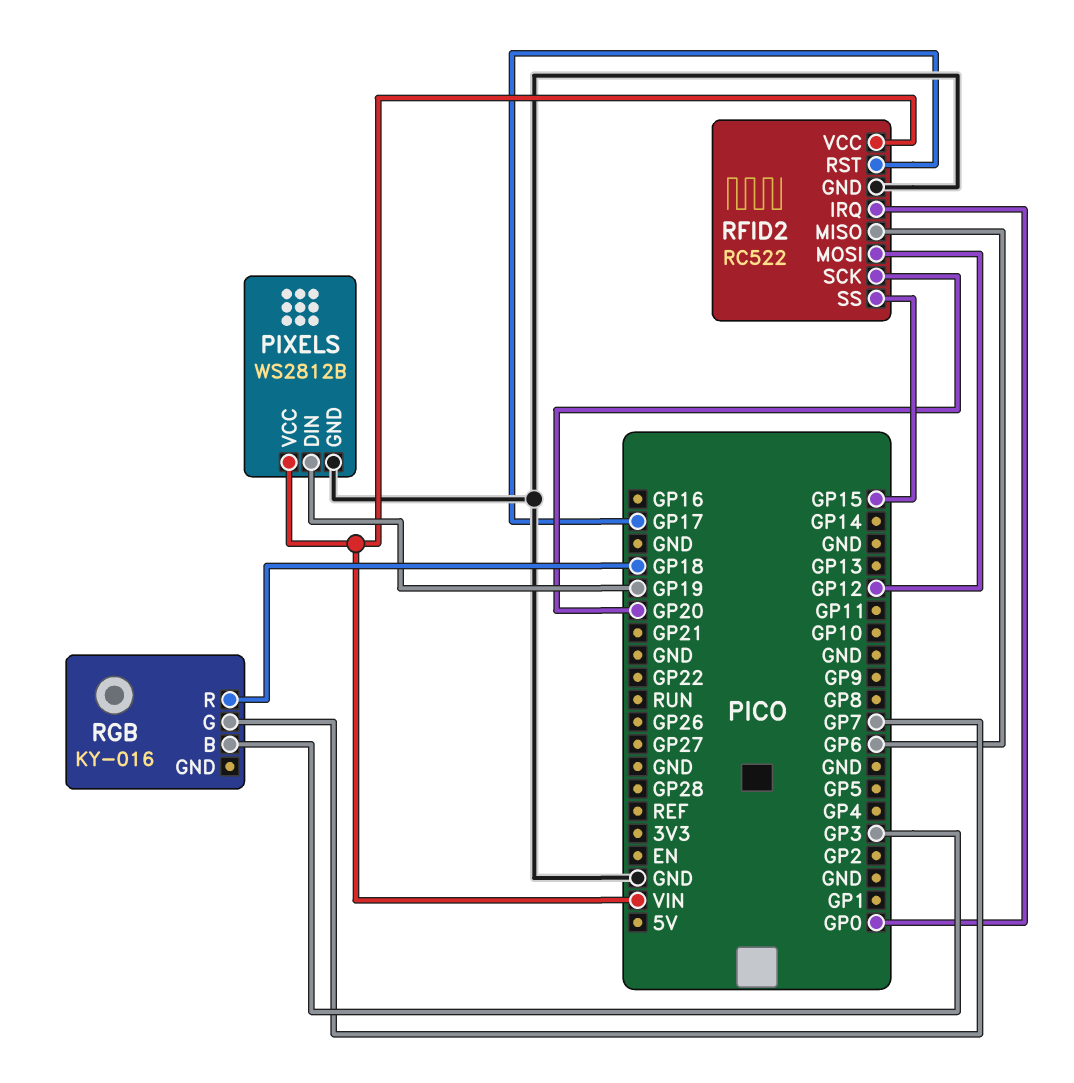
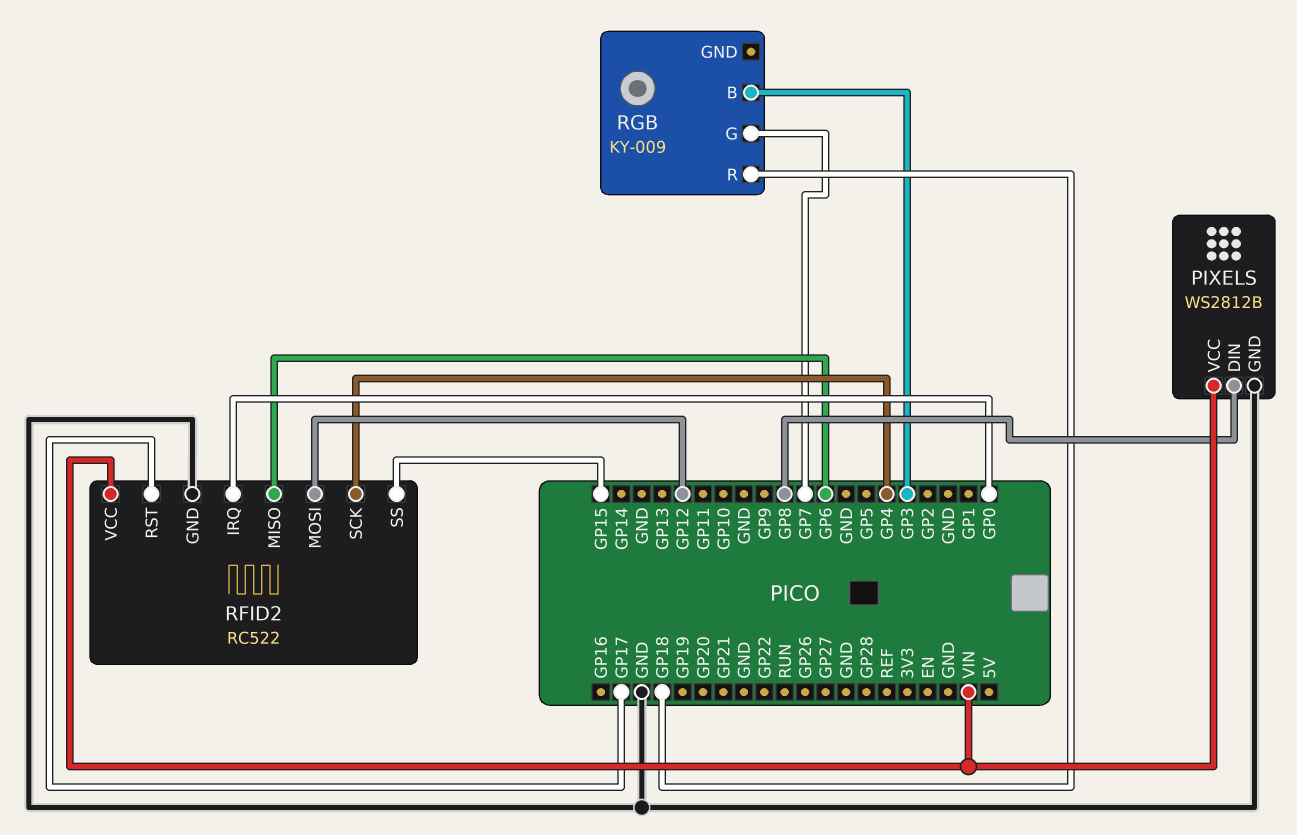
PIXELS pin DIN: GP19 -> GP8
RFID2 pin SCK: GP20 -> GP4
RGB: KY-016 -> KY-009

